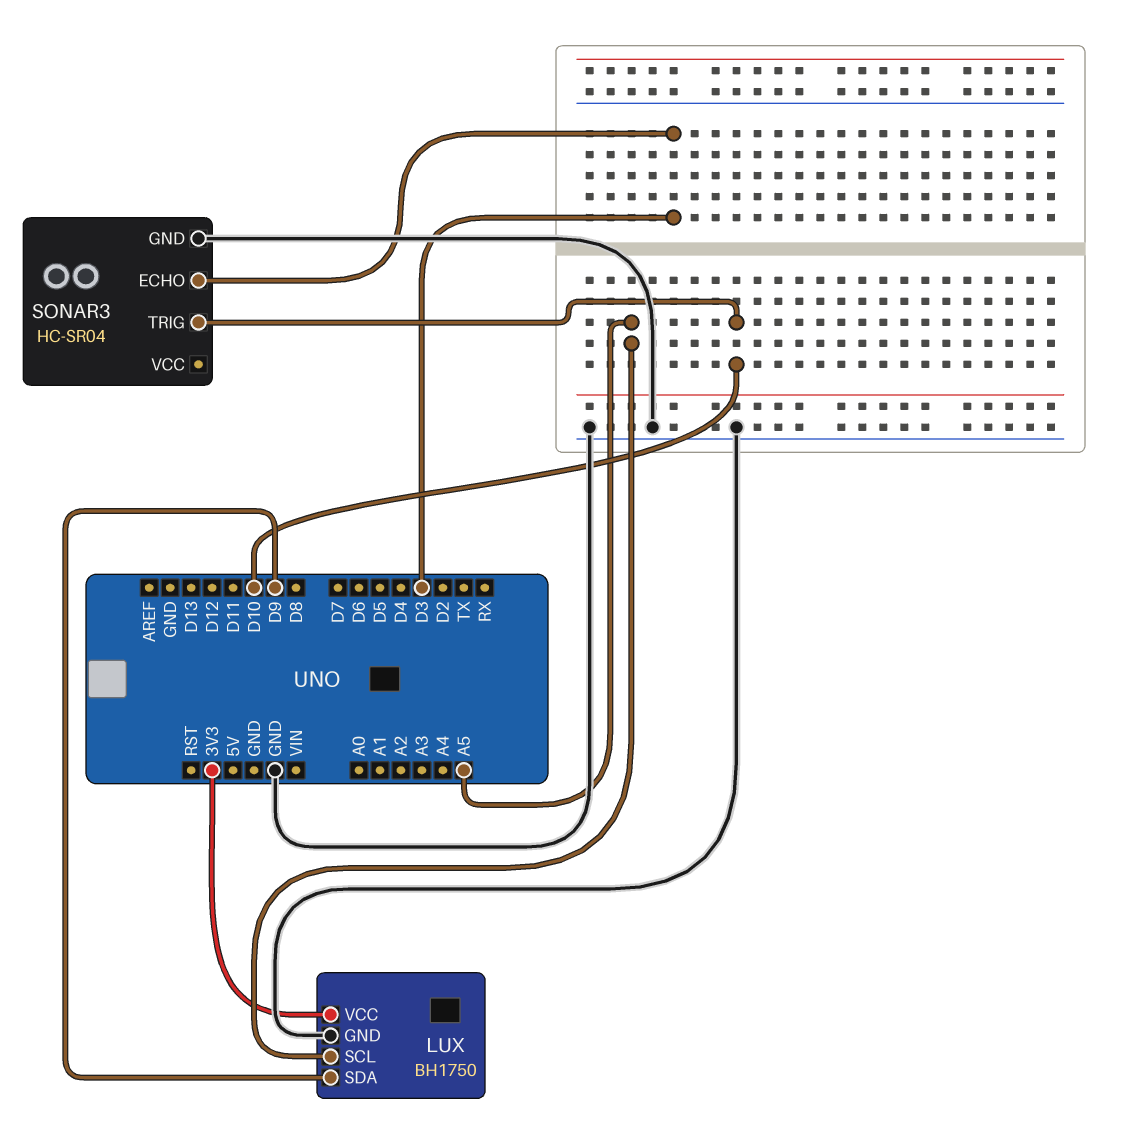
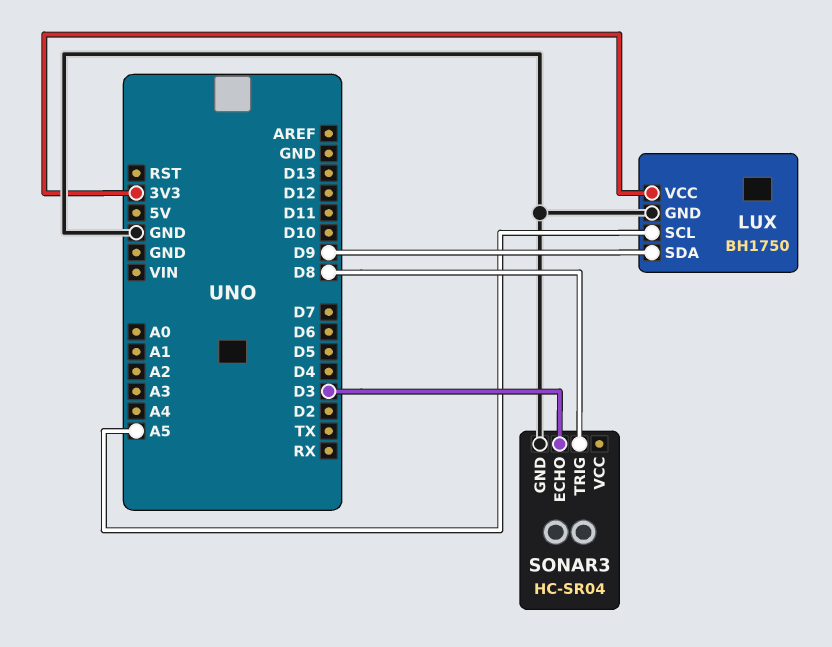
SONAR3 pin TRIG: D10 -> D8

